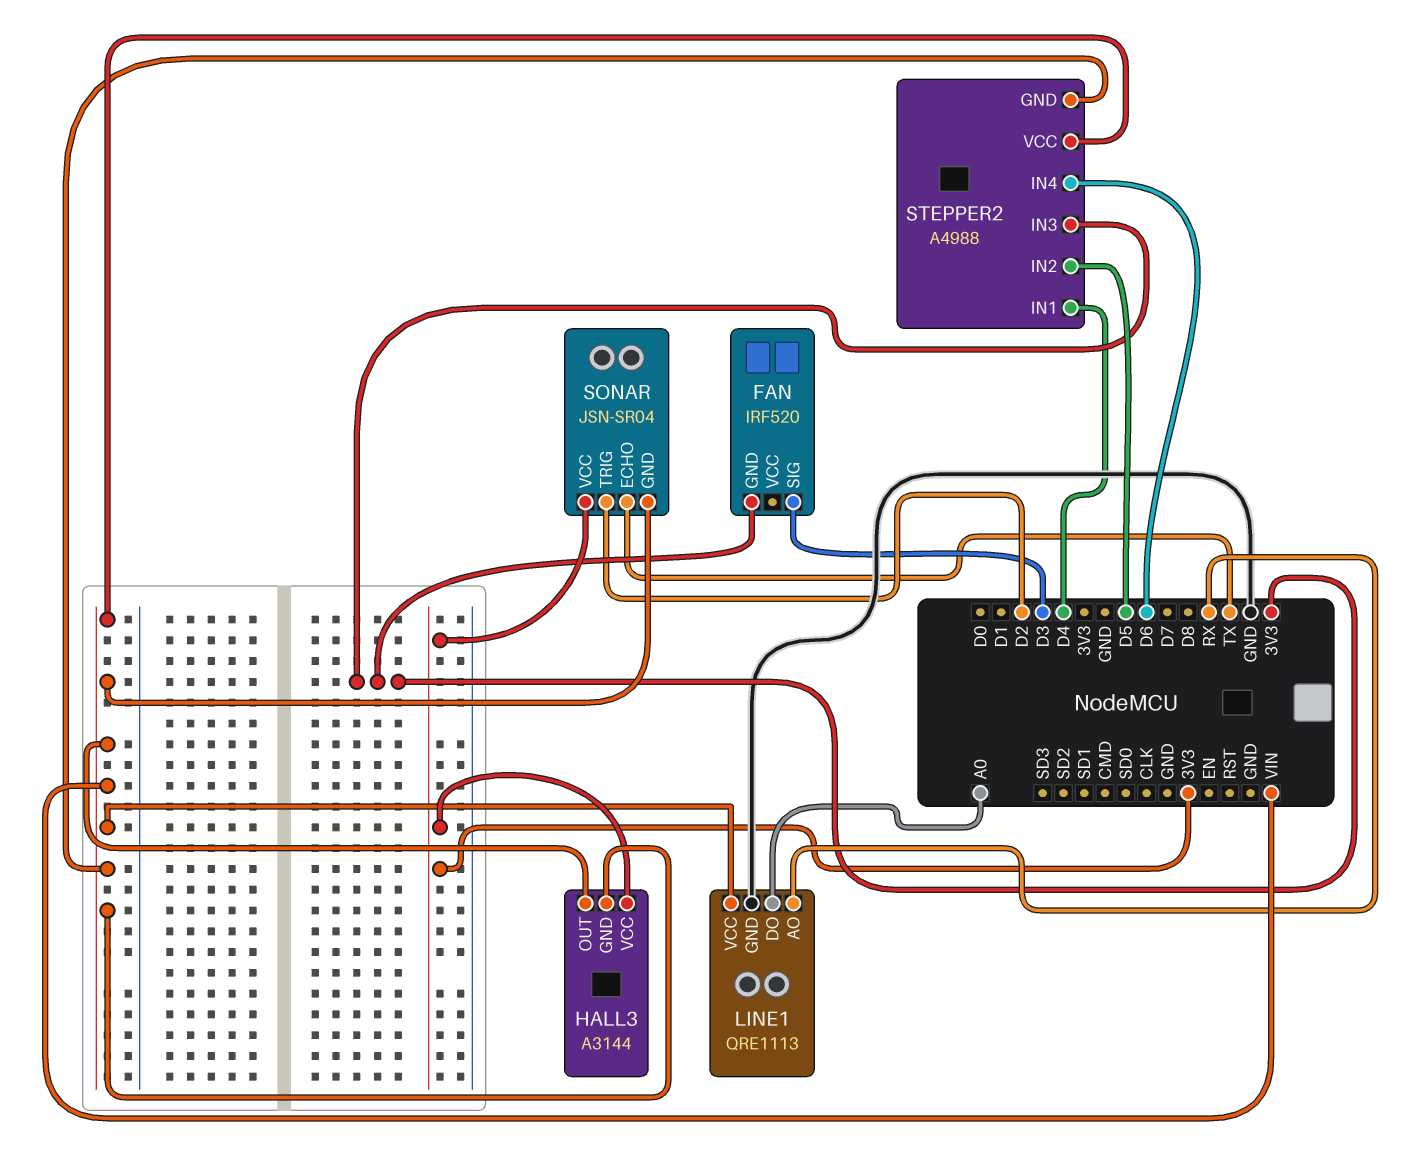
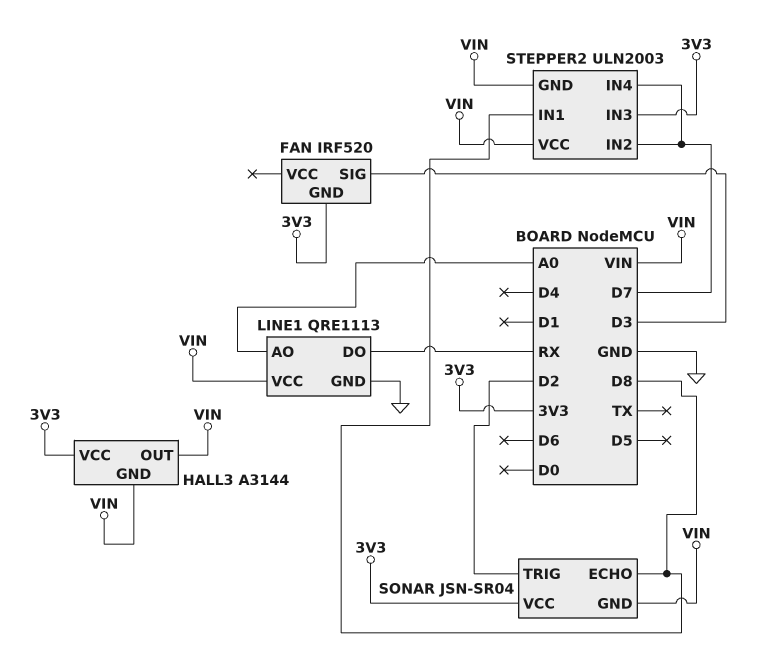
LINE1 pin AO: RX -> A0
LINE1 pin DO: A0 -> RX
SONAR pin ECHO: TX -> D8
STEPPER2: A4988 -> ULN2003
STEPPER2 pin IN1: D4 -> D8
STEPPER2 pin IN2: D5 -> D7
STEPPER2 pin IN4: D6 -> D7

